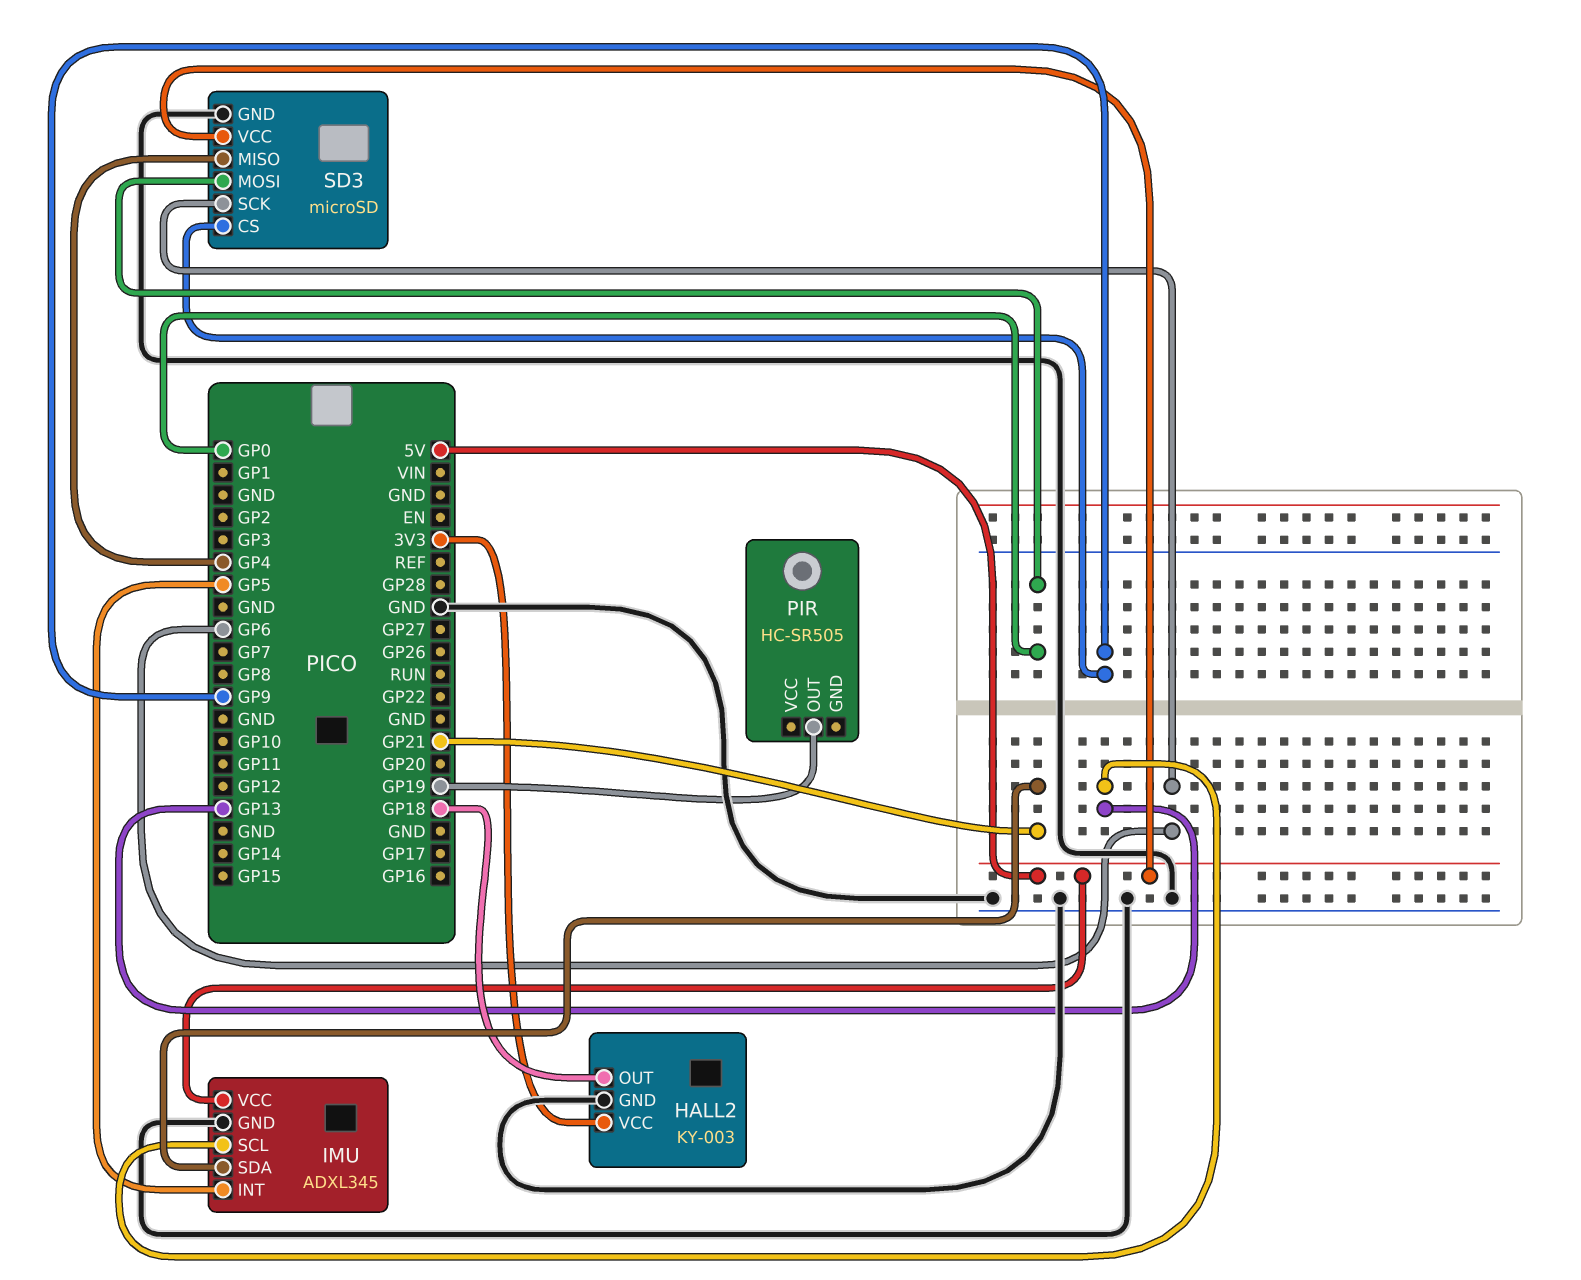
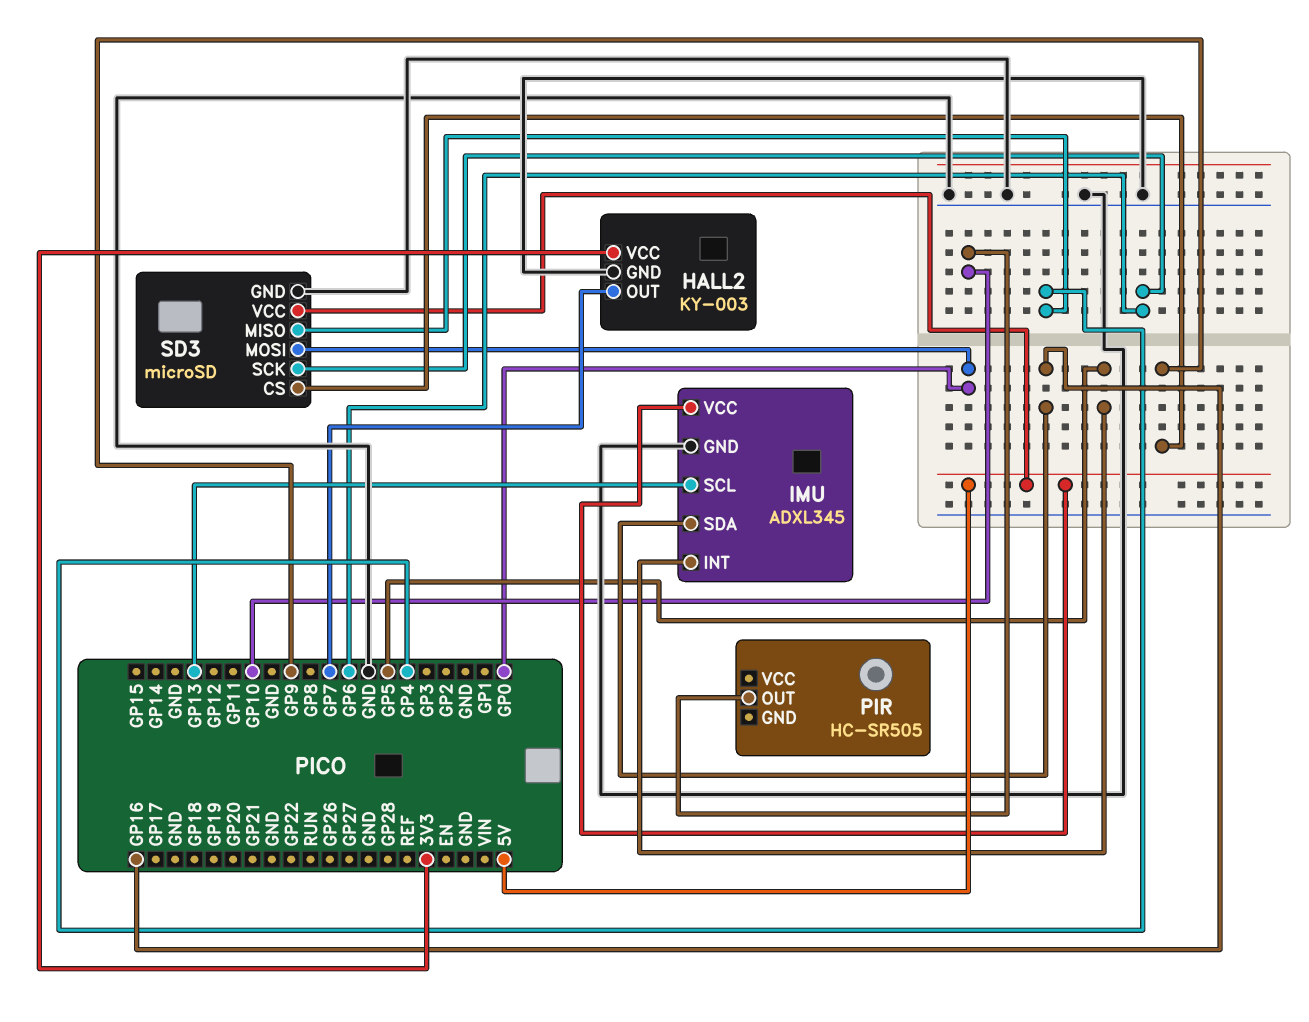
HALL2 pin OUT: GP18 -> GP7
IMU pin SDA: GP21 -> GP16
PIR pin OUT: GP19 -> GP10

